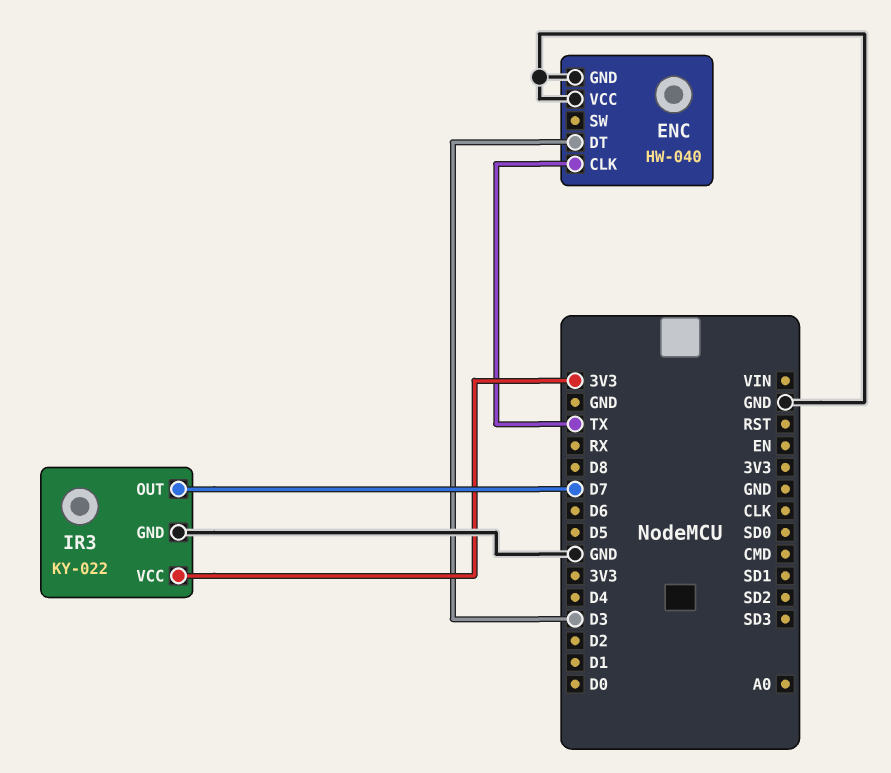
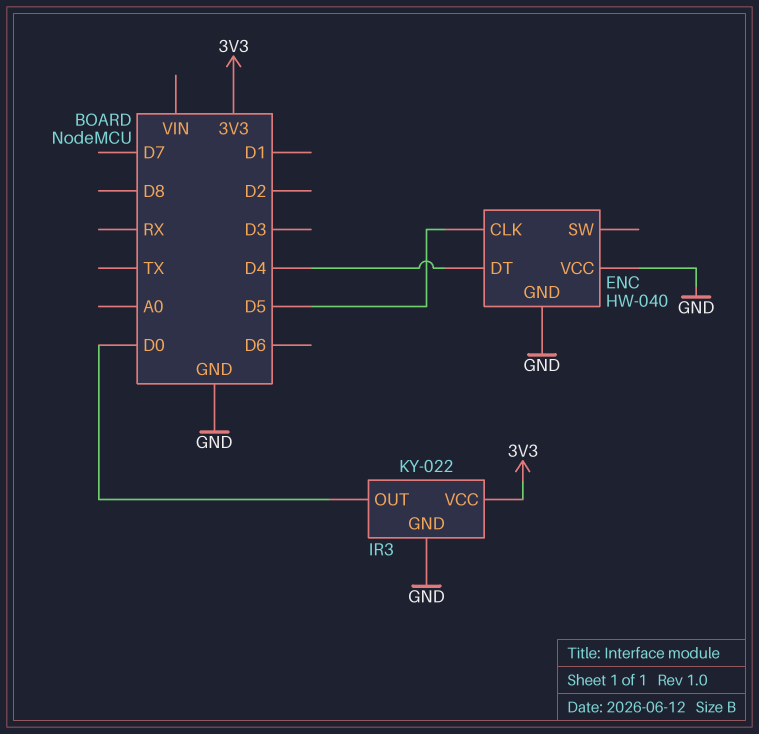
ENC pin CLK: TX -> D5
ENC pin DT: D3 -> D4
IR3 pin OUT: D7 -> D0

